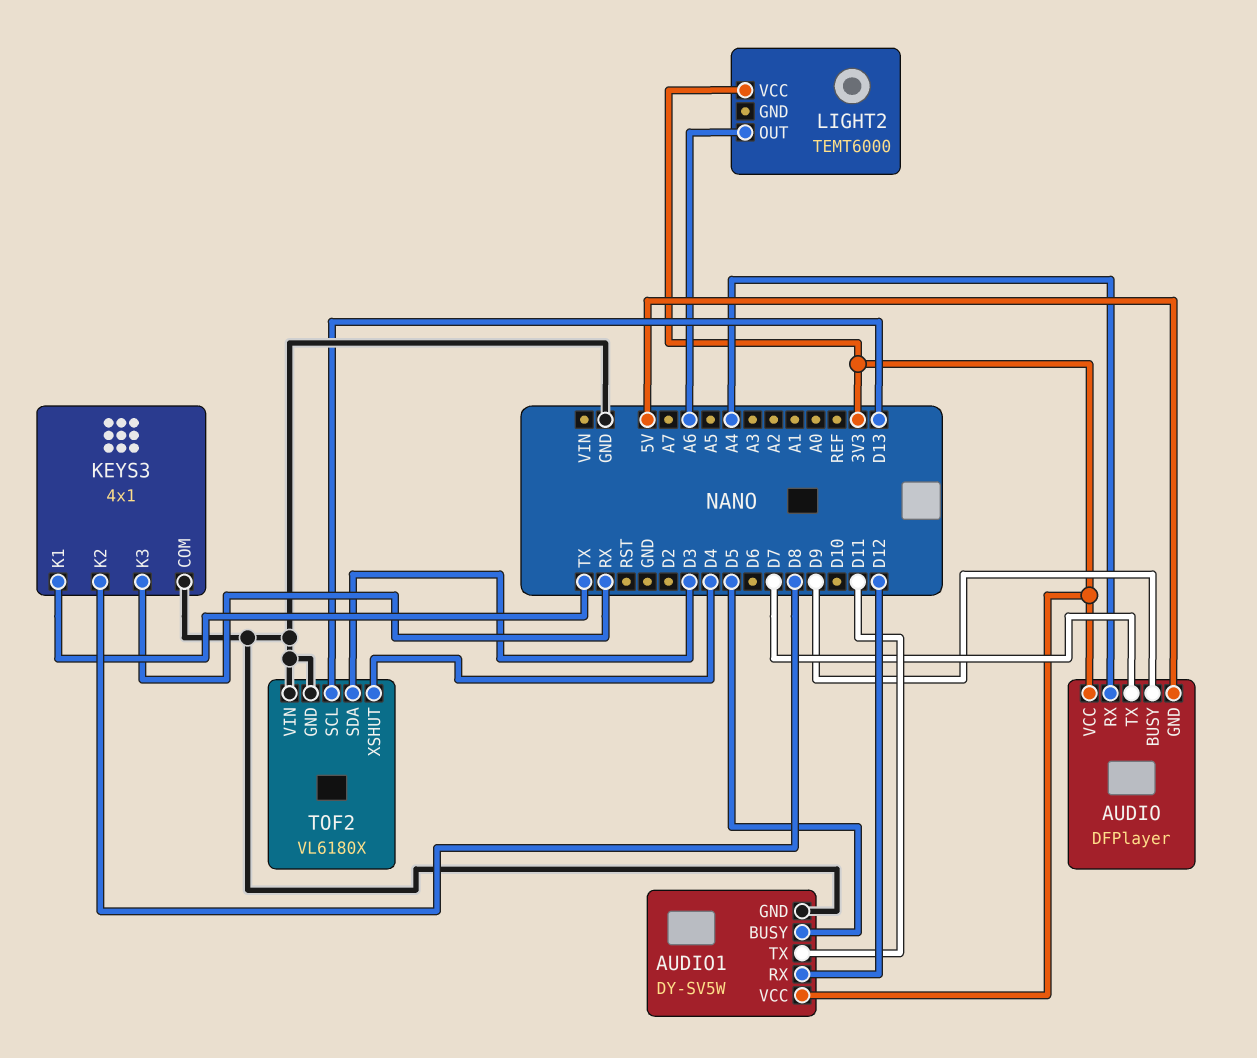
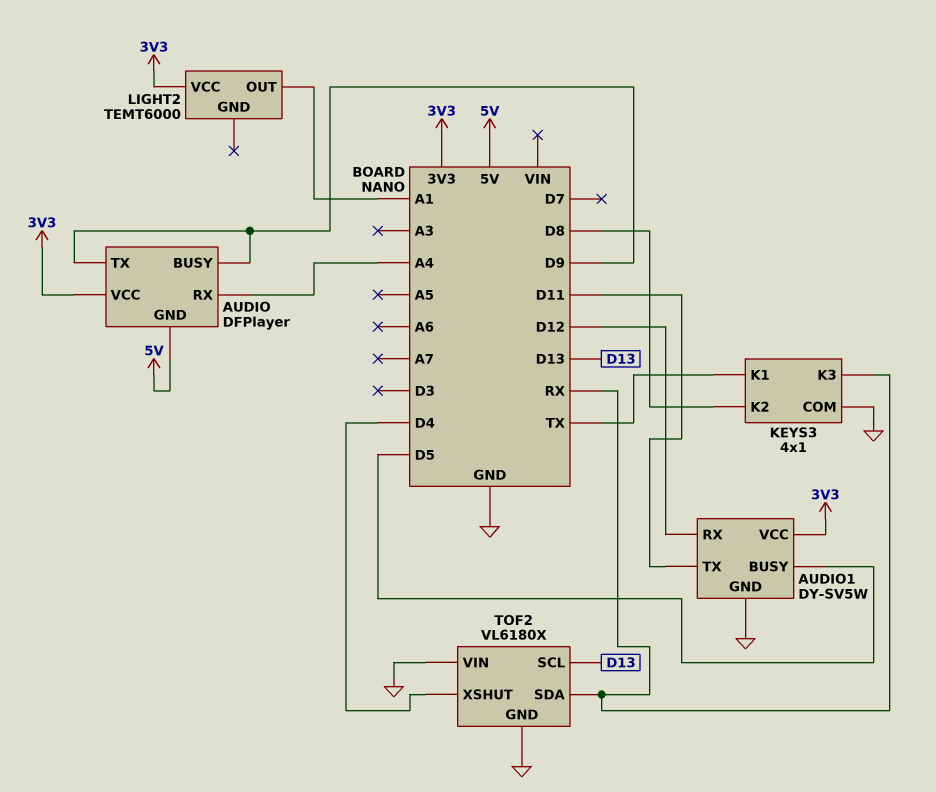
AUDIO pin TX: D7 -> D9
LIGHT2 pin OUT: A6 -> A1
TOF2 pin SDA: D3 -> RX

